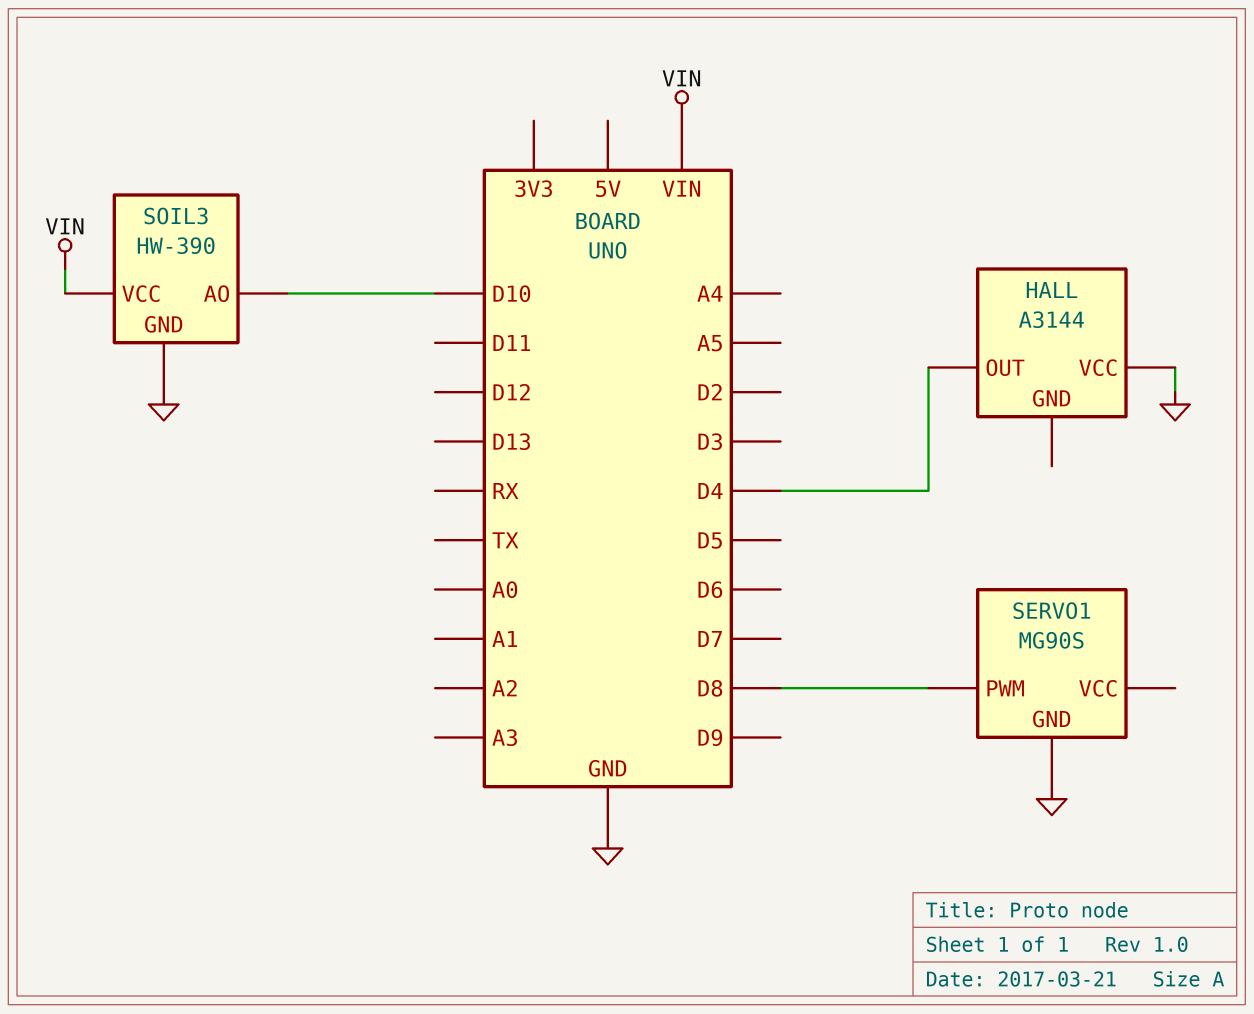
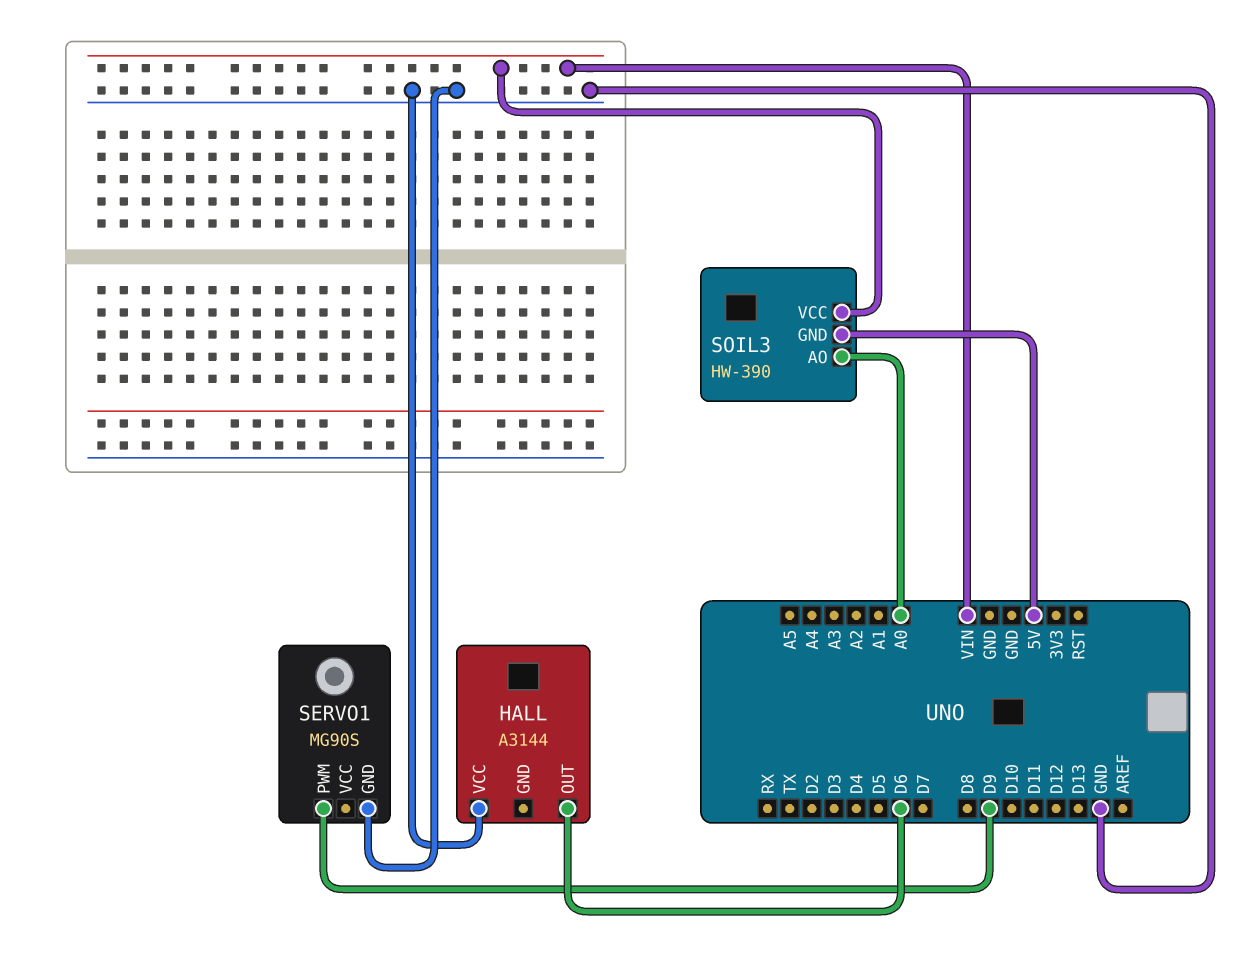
HALL pin OUT: D4 -> D6
SERVO1 pin PWM: D8 -> D9
SOIL3 pin AO: D10 -> A0
SOIL3 pin GND: GND -> 5V

